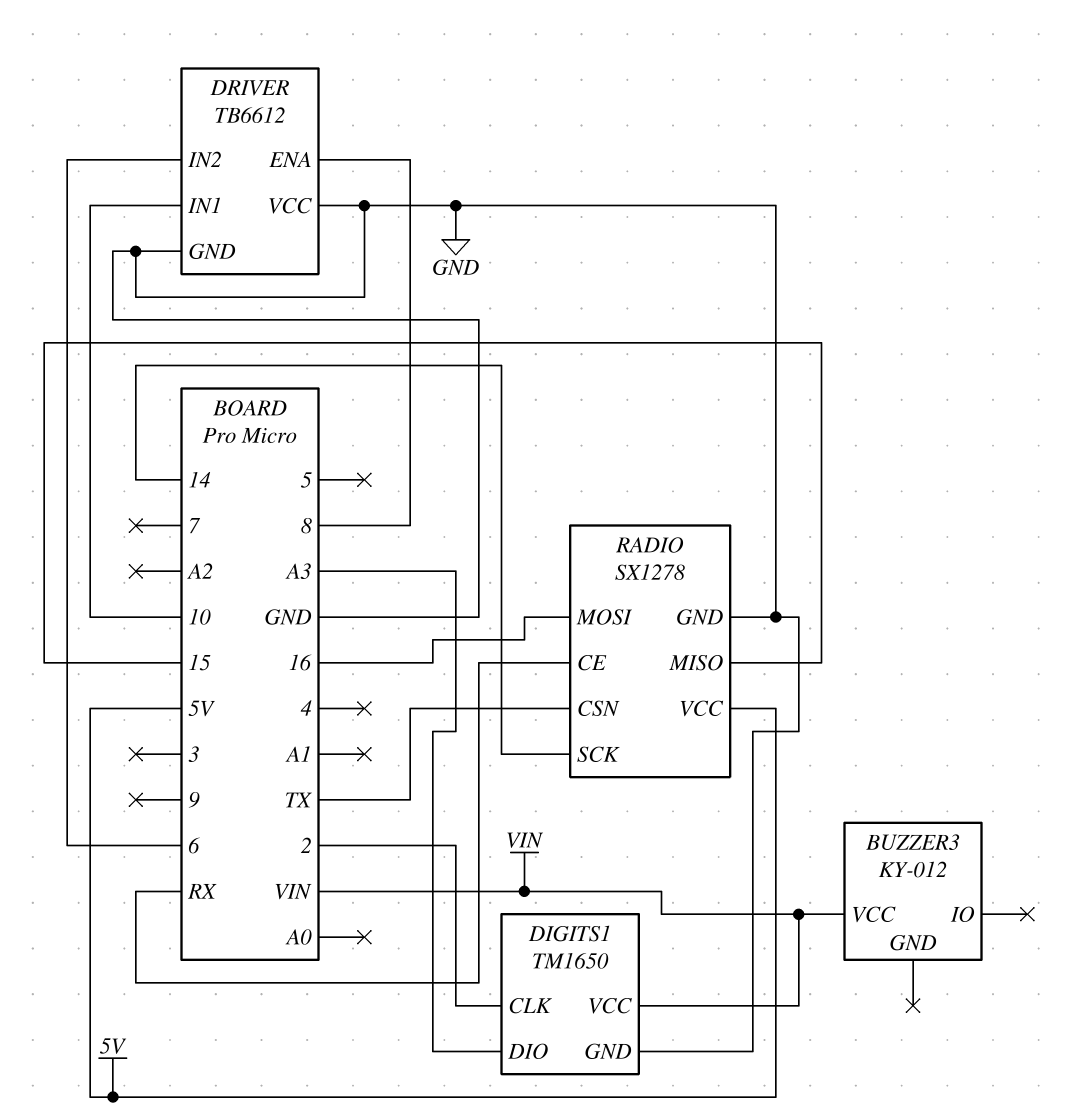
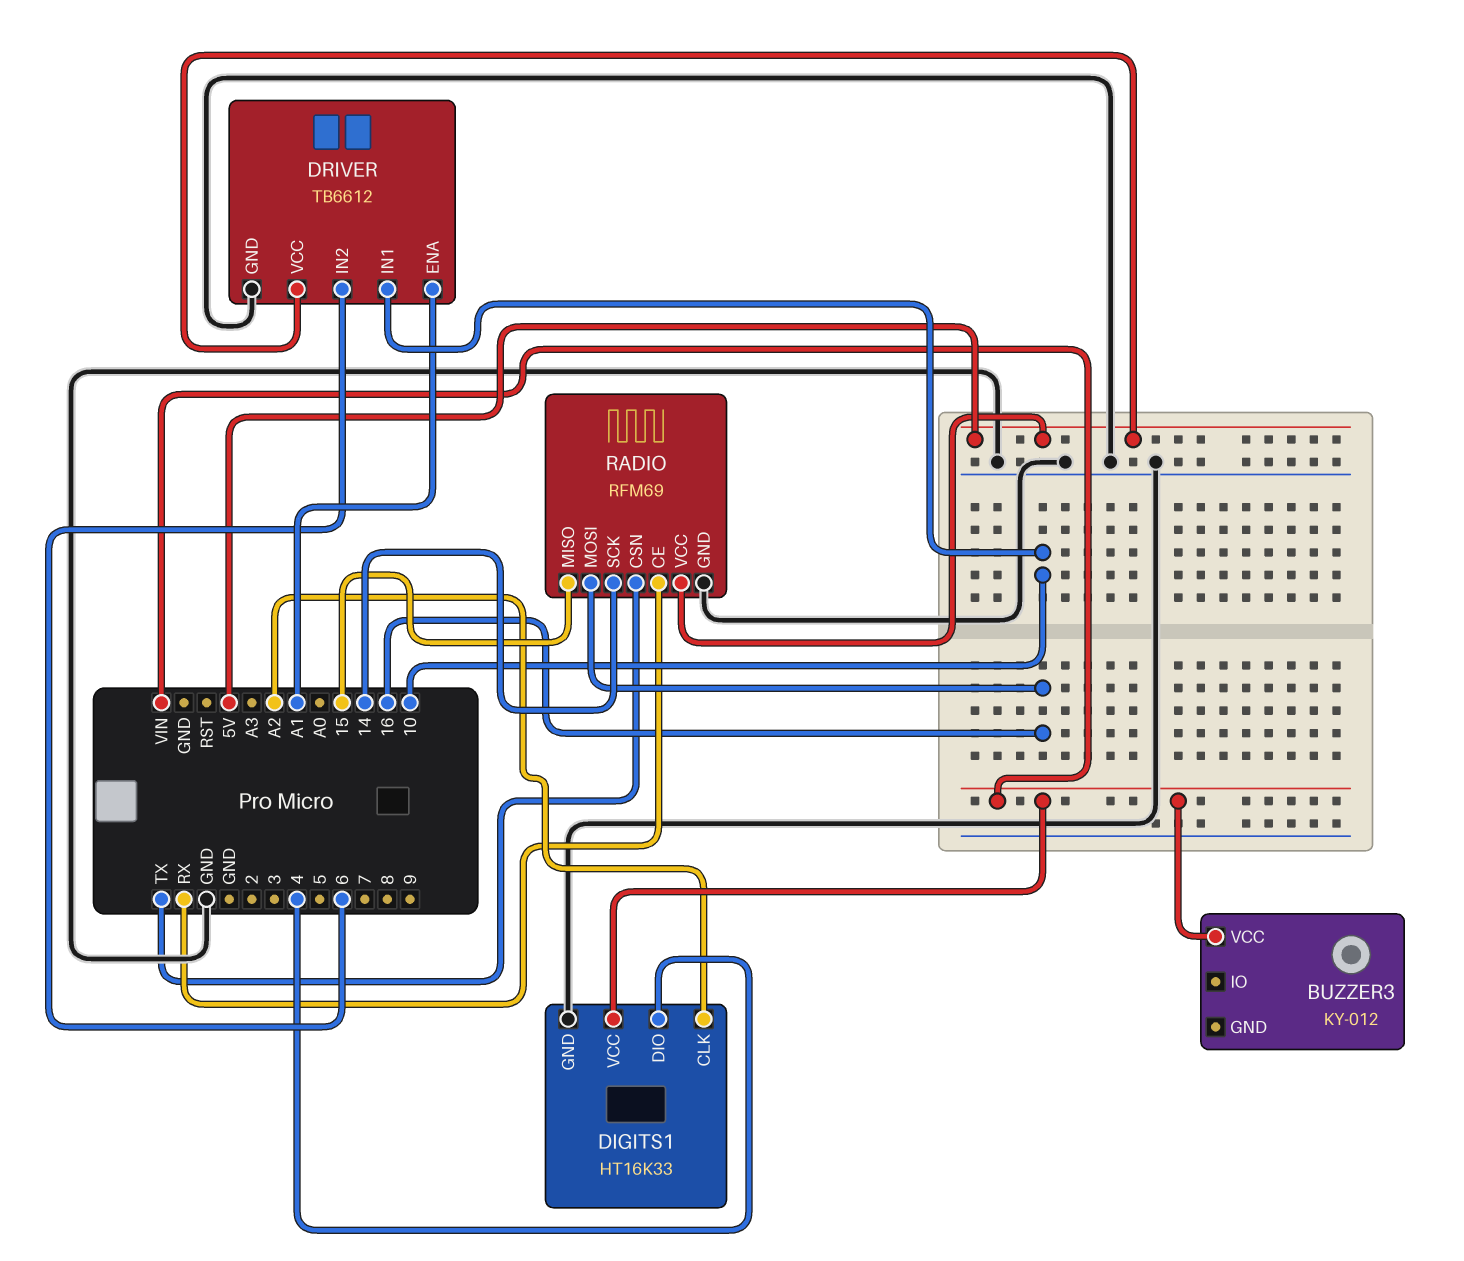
DIGITS1: TM1650 -> HT16K33
DIGITS1 pin CLK: 2 -> A2
DIGITS1 pin DIO: A3 -> 4
DRIVER pin ENA: 8 -> A1
DRIVER pin VCC: GND -> 5V
RADIO: SX1278 -> RFM69

